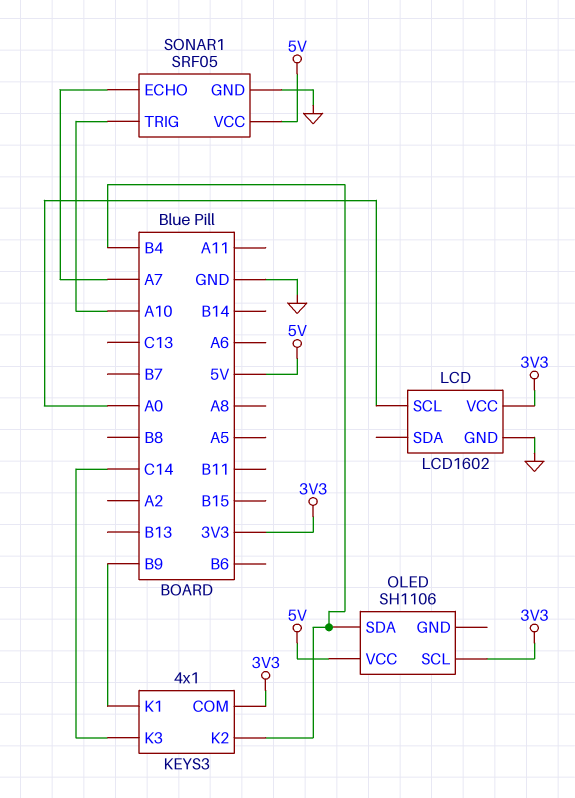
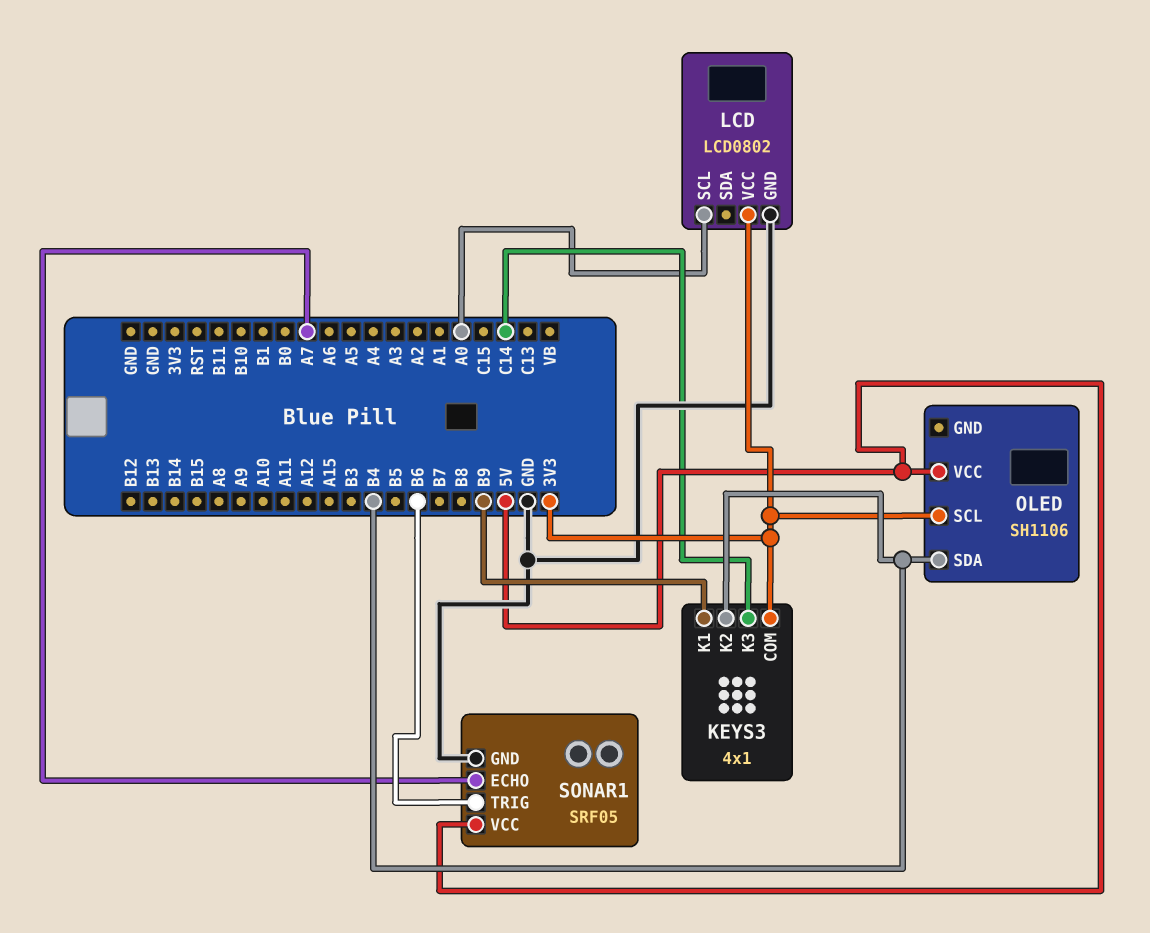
LCD: LCD1602 -> LCD0802
SONAR1 pin TRIG: A10 -> B6

